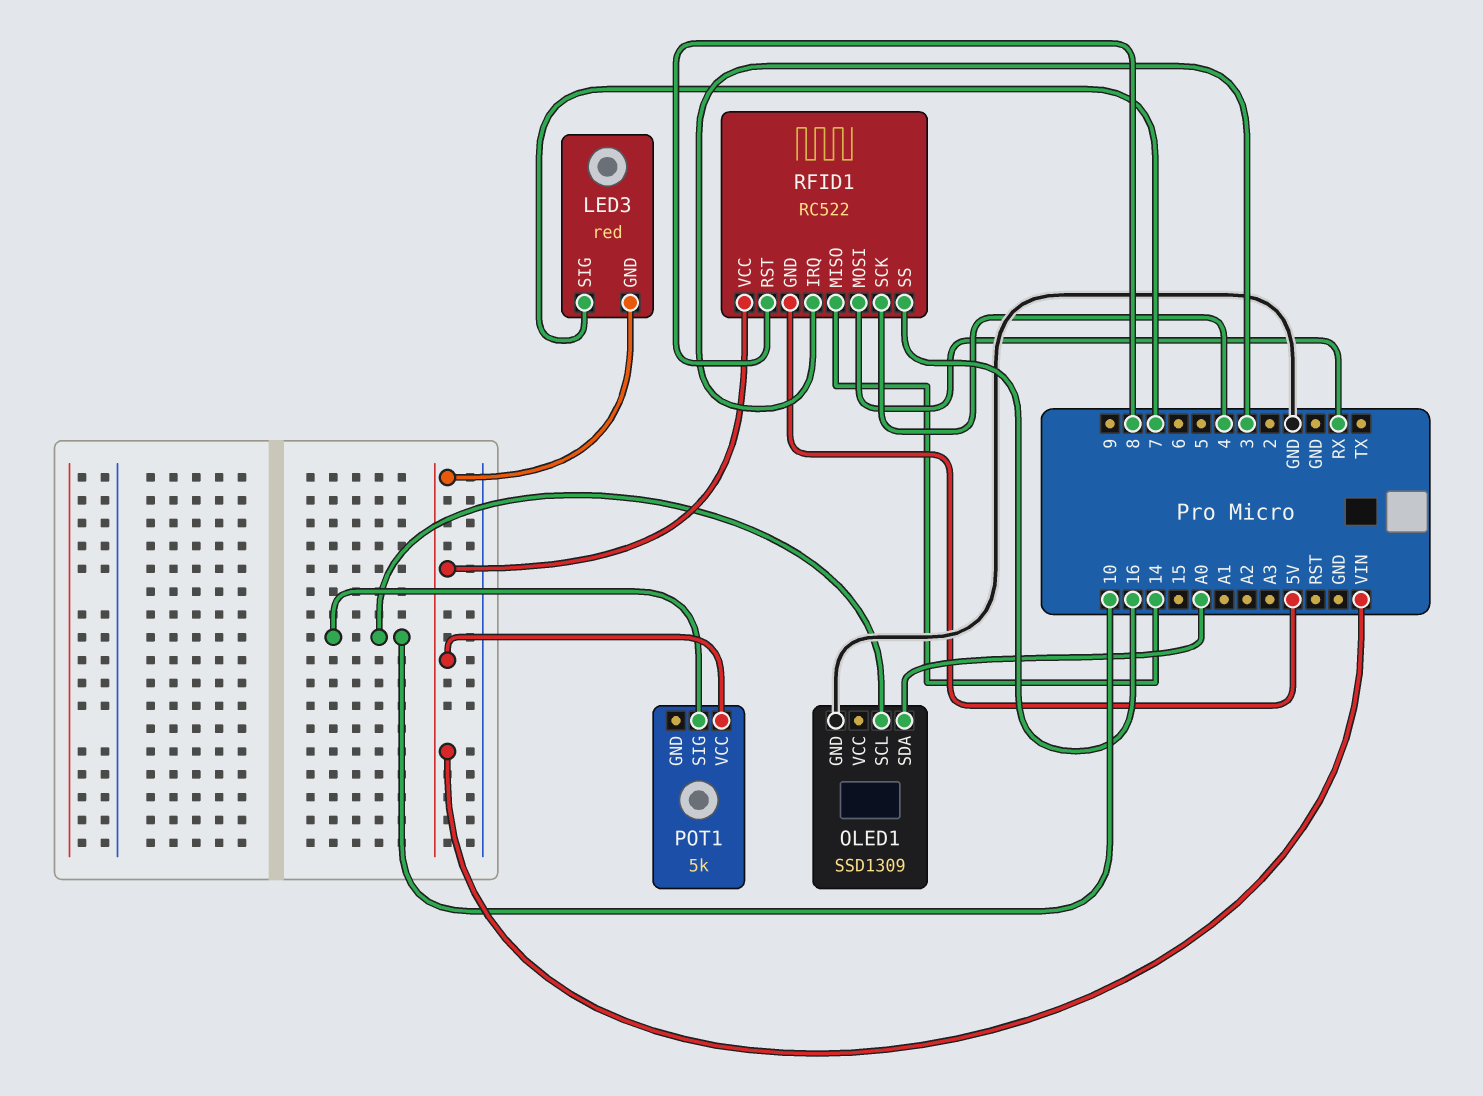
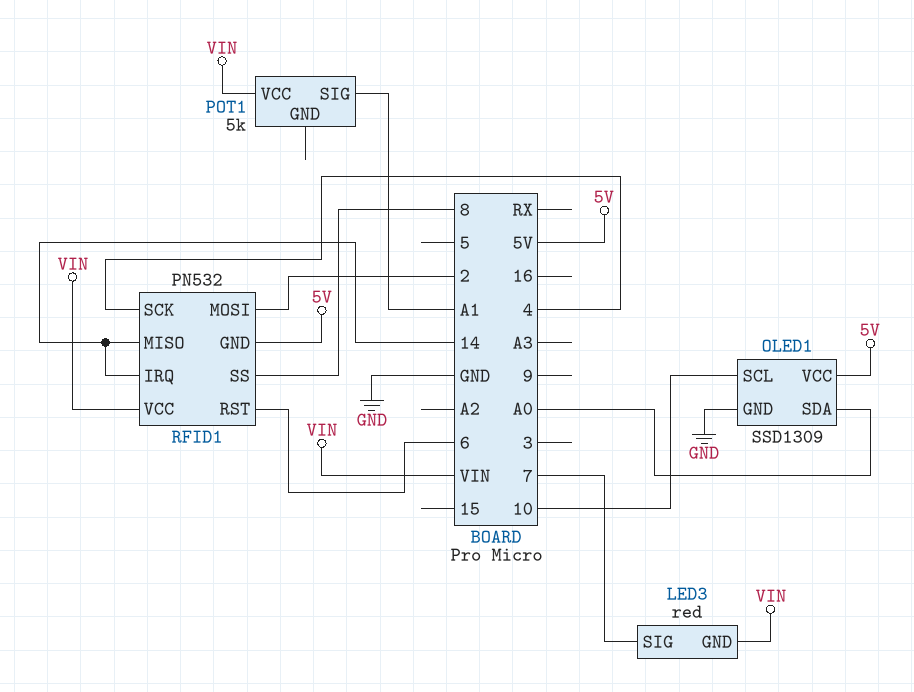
OLED1 pin VCC: none -> 5V
POT1 pin SIG: 10 -> A1
RFID1: RC522 -> PN532
RFID1 pin IRQ: 3 -> 14
RFID1 pin MOSI: RX -> 2
RFID1 pin RST: 8 -> 6
RFID1 pin SS: 16 -> 8

